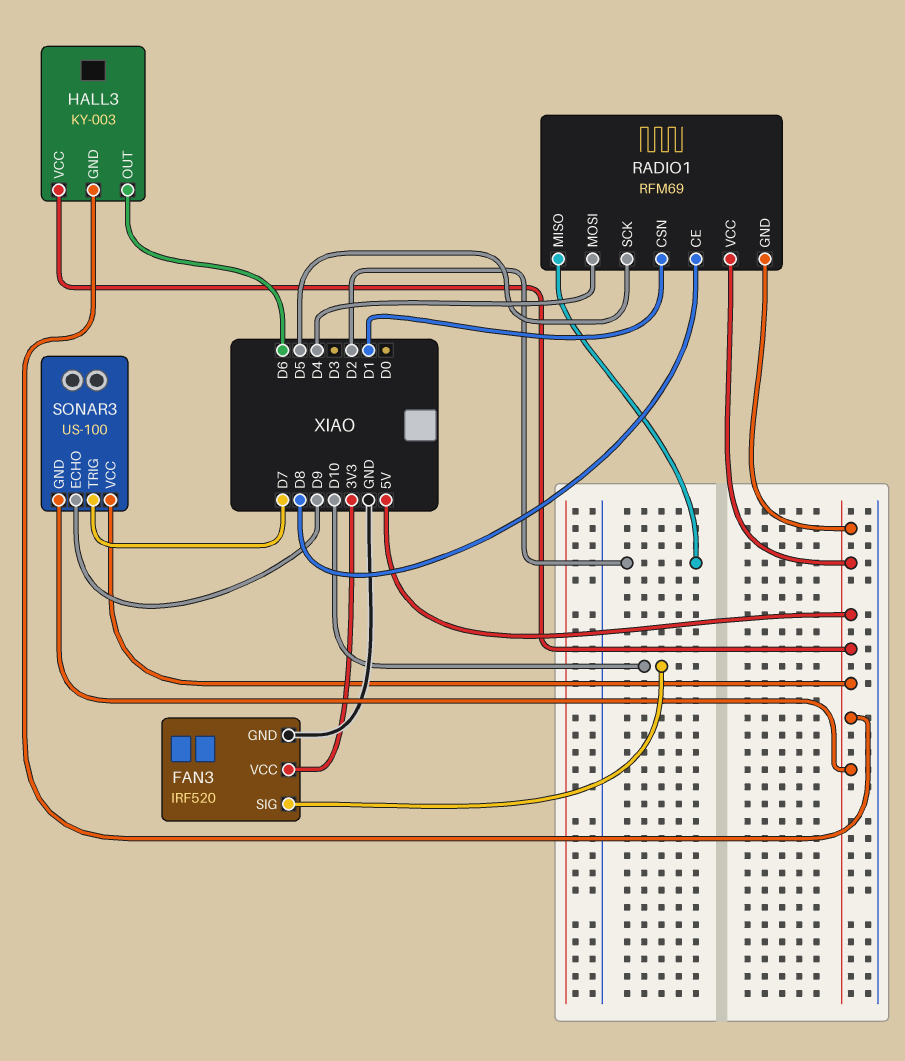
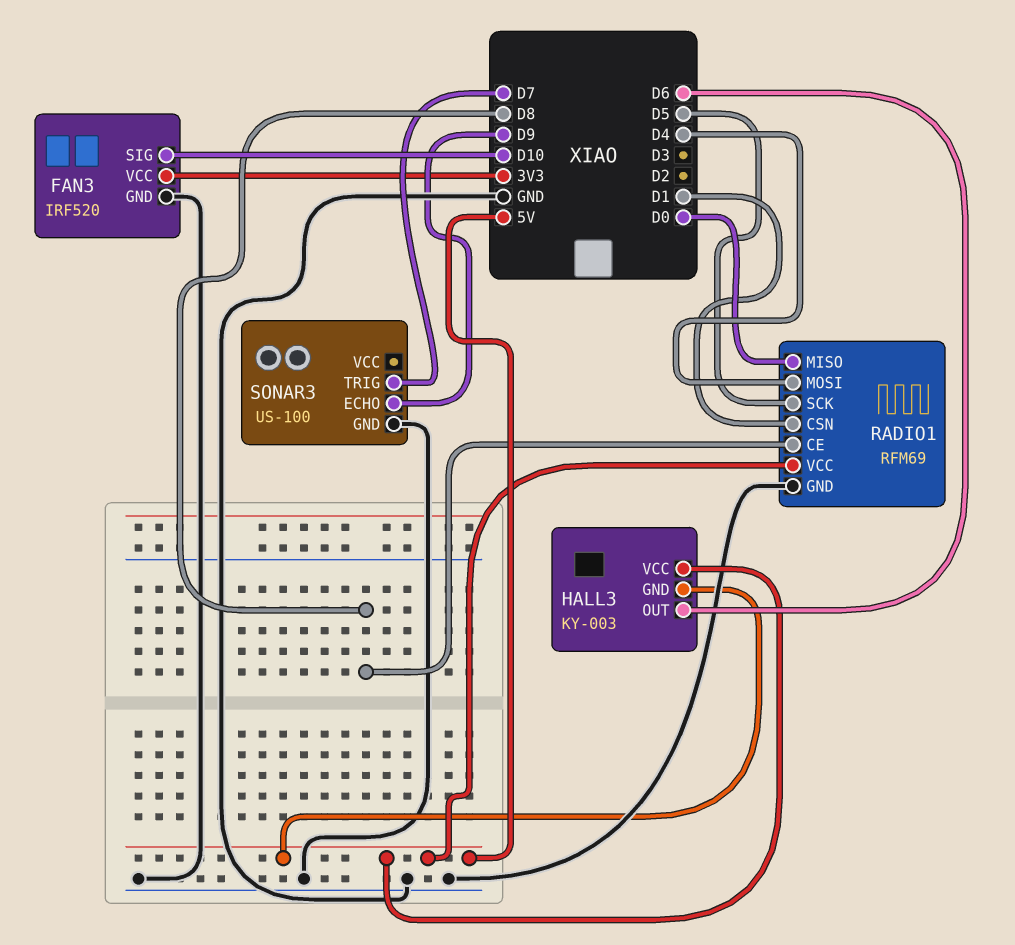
RADIO1 pin GND: 5V -> GND
RADIO1 pin MISO: D2 -> D0
SONAR3 pin GND: 5V -> GND
SONAR3 pin VCC: 5V -> none

